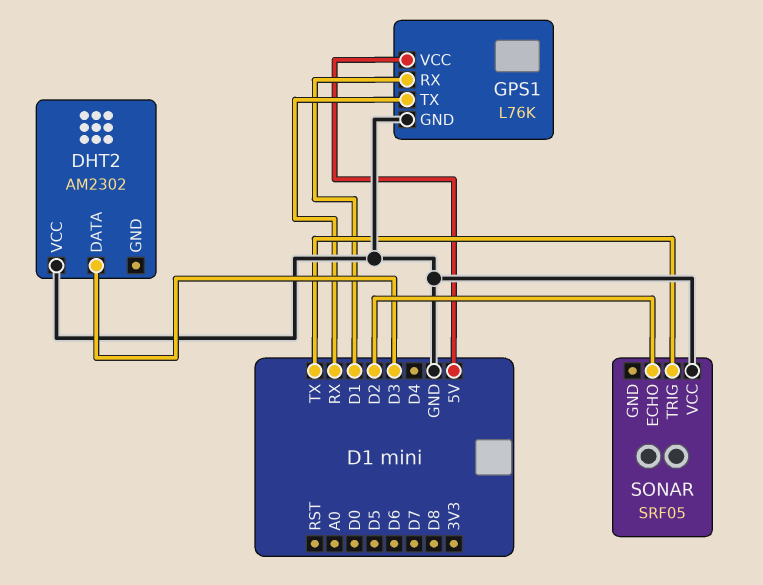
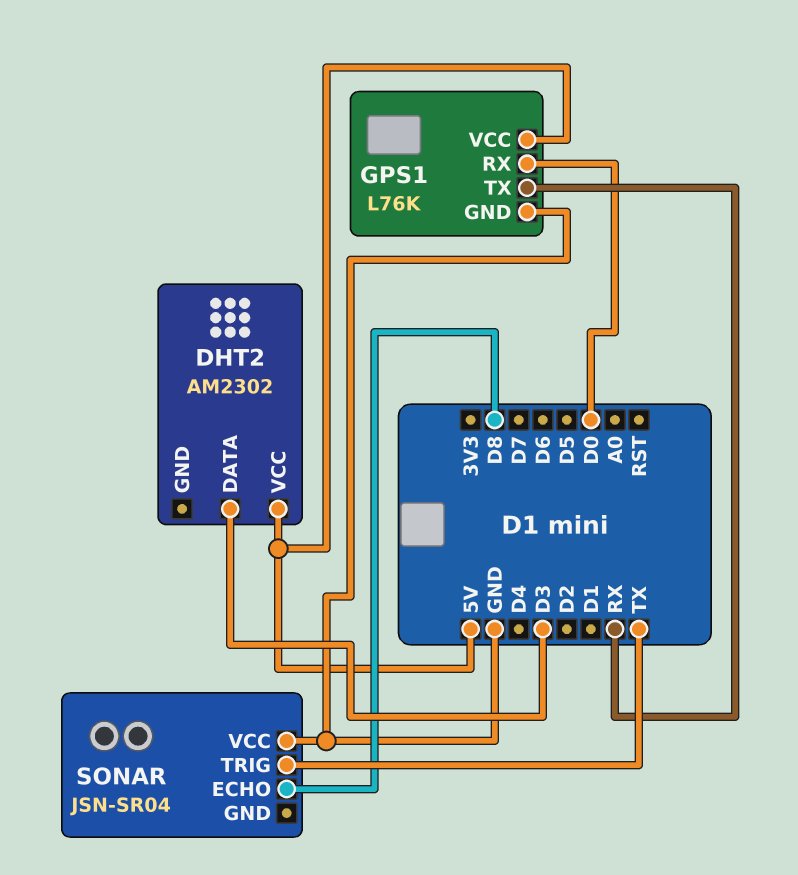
DHT2 pin VCC: GND -> 5V
GPS1 pin RX: D1 -> D0
SONAR: SRF05 -> JSN-SR04
SONAR pin ECHO: D2 -> D8

